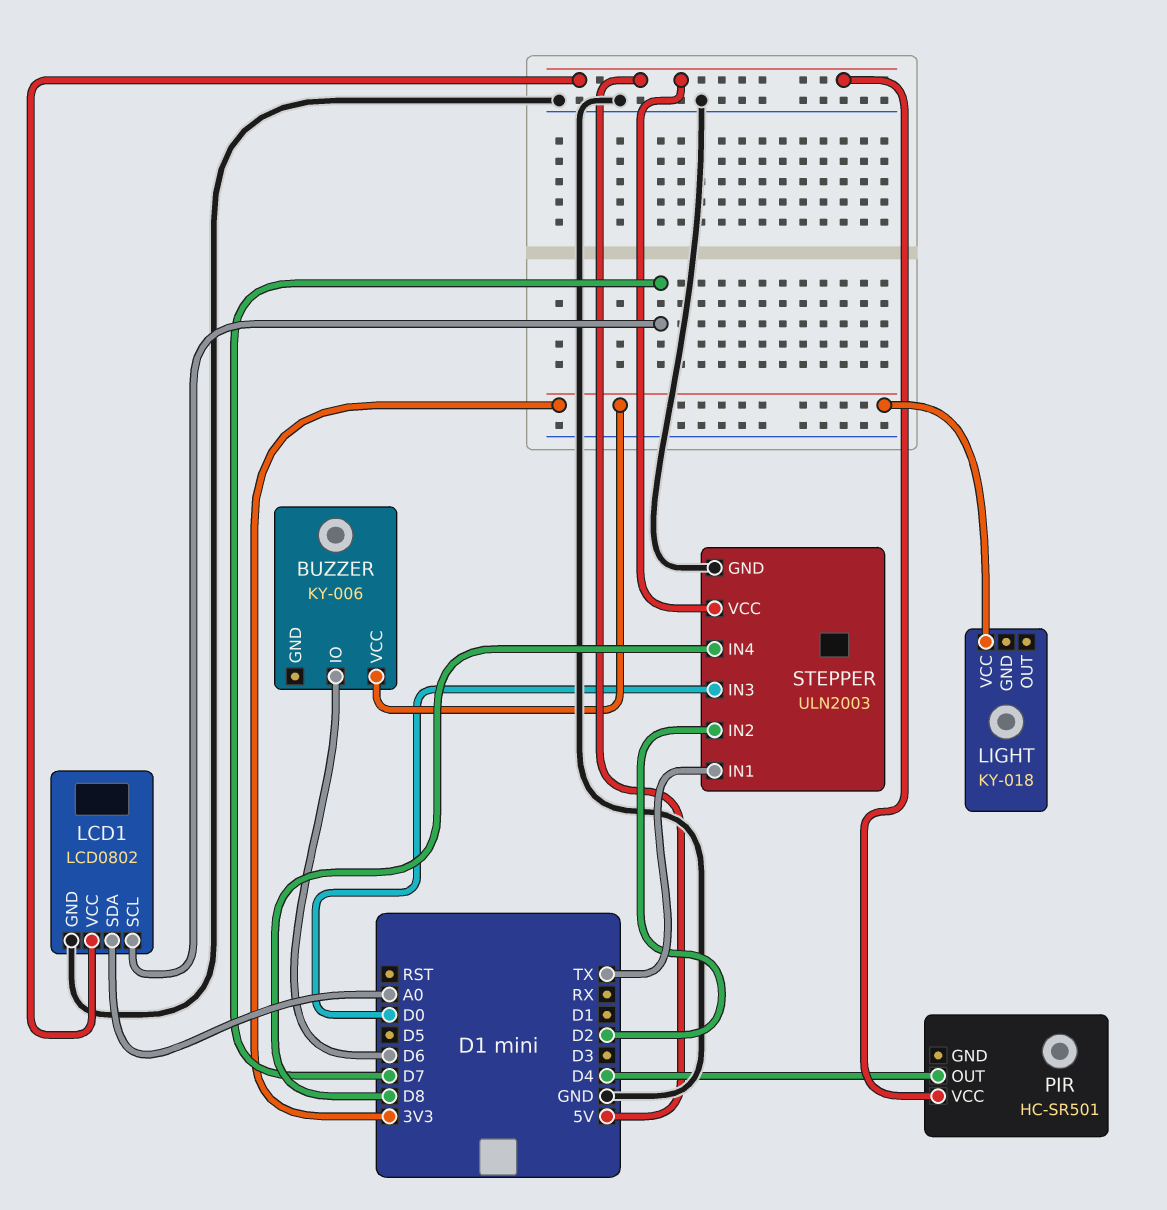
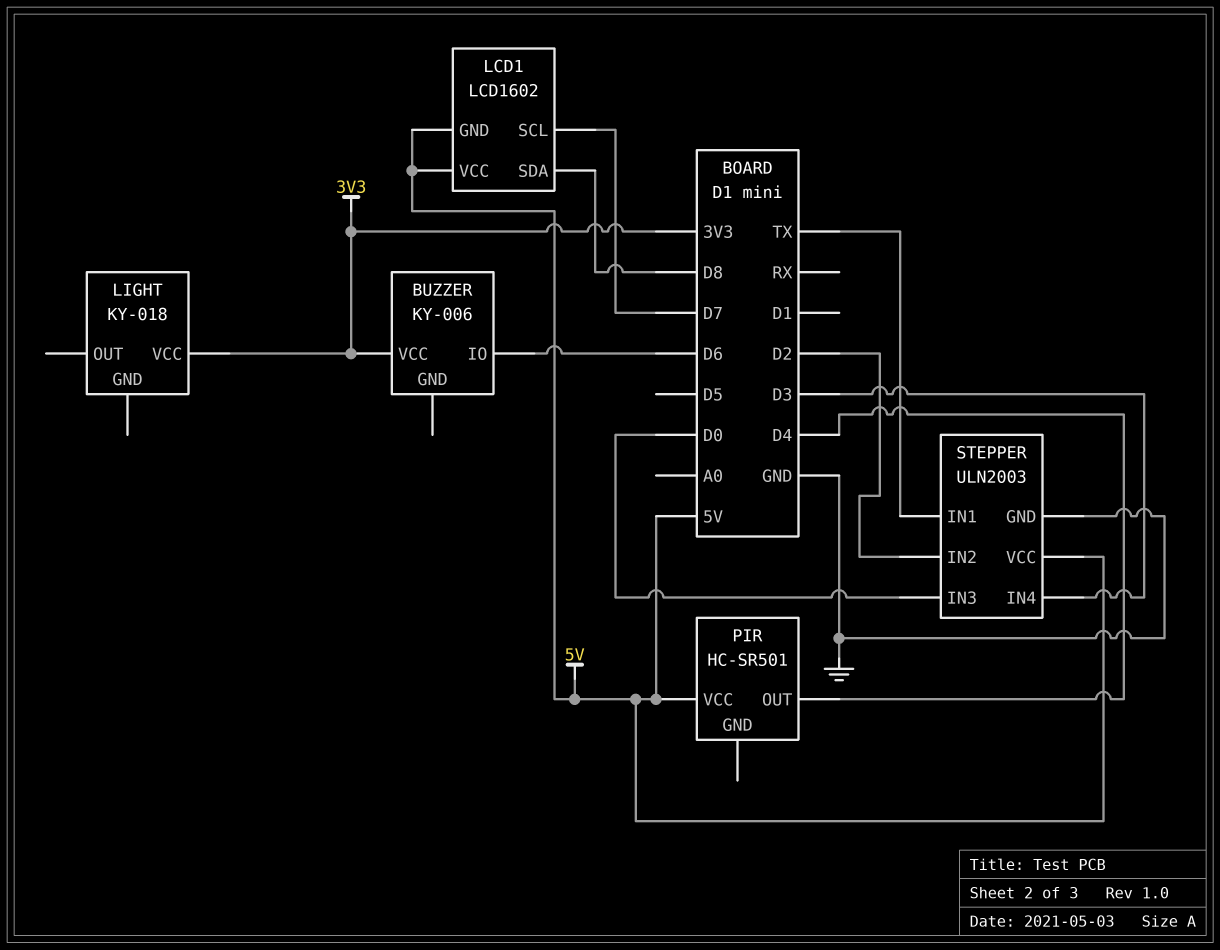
LCD1: LCD0802 -> LCD1602
LCD1 pin GND: GND -> 5V
LCD1 pin SDA: A0 -> D8
STEPPER pin IN4: D8 -> D3

